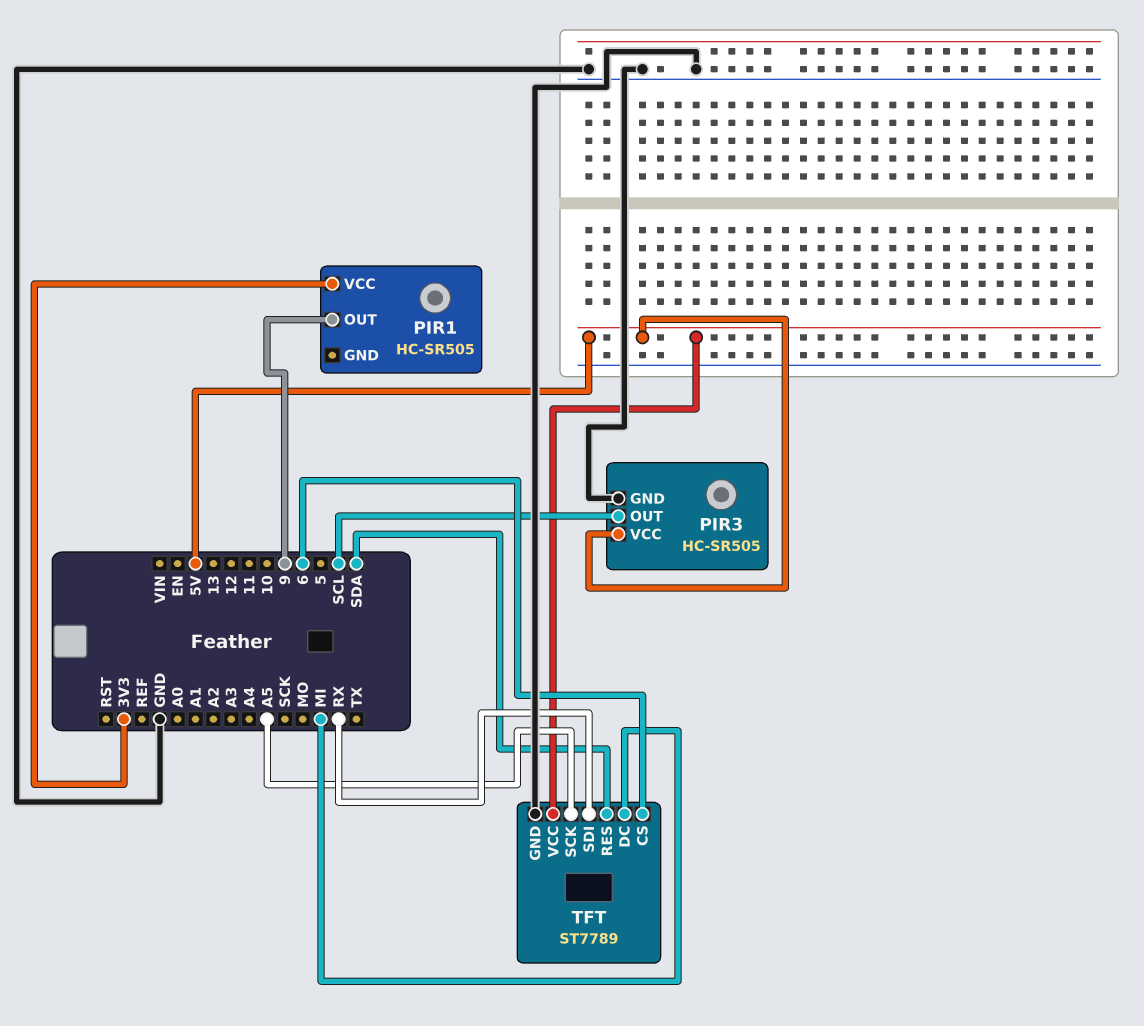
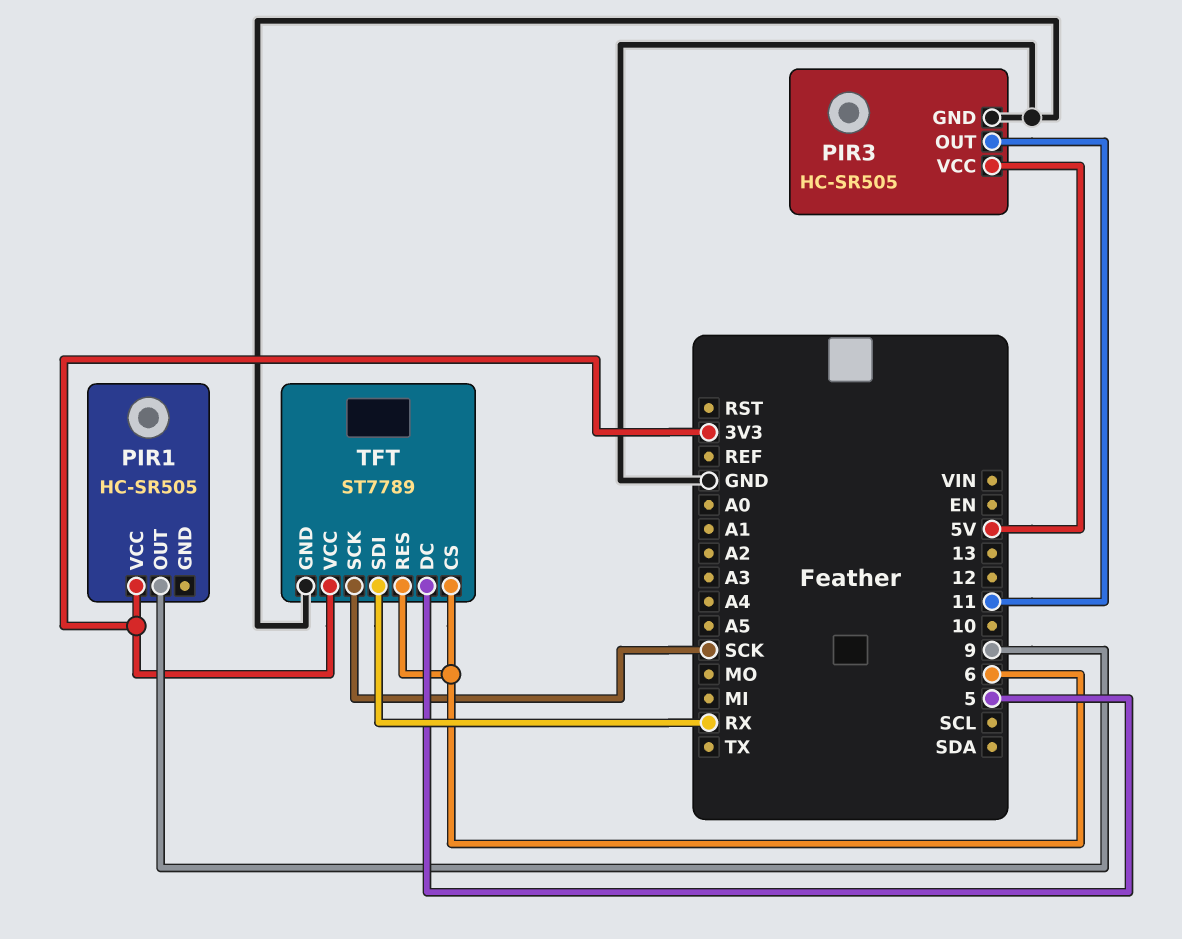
PIR3 pin OUT: SCL -> 11
TFT pin DC: MI -> 5
TFT pin RES: SDA -> 6
TFT pin SCK: A5 -> SCK
TFT pin VCC: 5V -> 3V3

